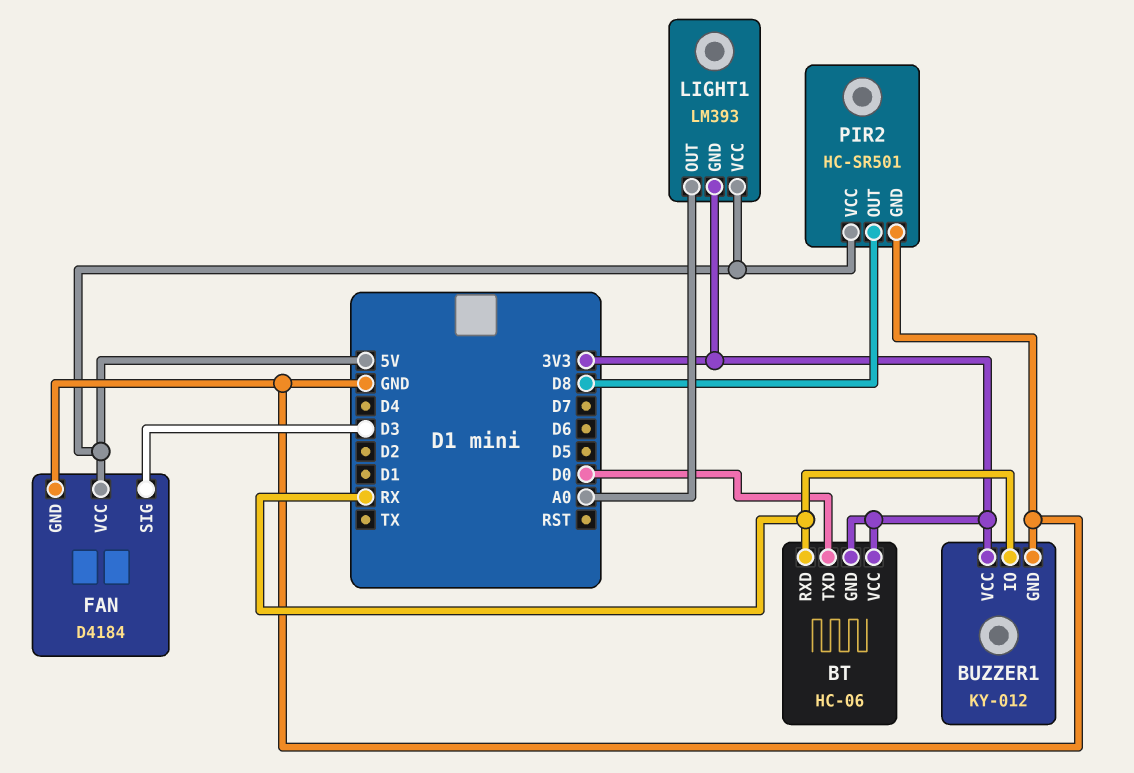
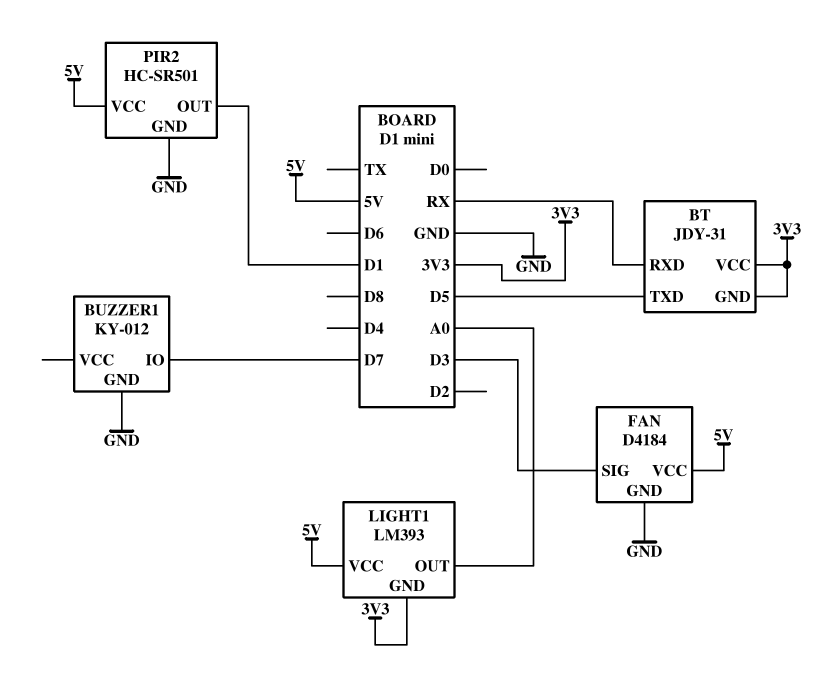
BT: HC-06 -> JDY-31
BT pin TXD: D0 -> D5
BUZZER1 pin IO: RX -> D7
BUZZER1 pin VCC: 3V3 -> none
PIR2 pin OUT: D8 -> D1

